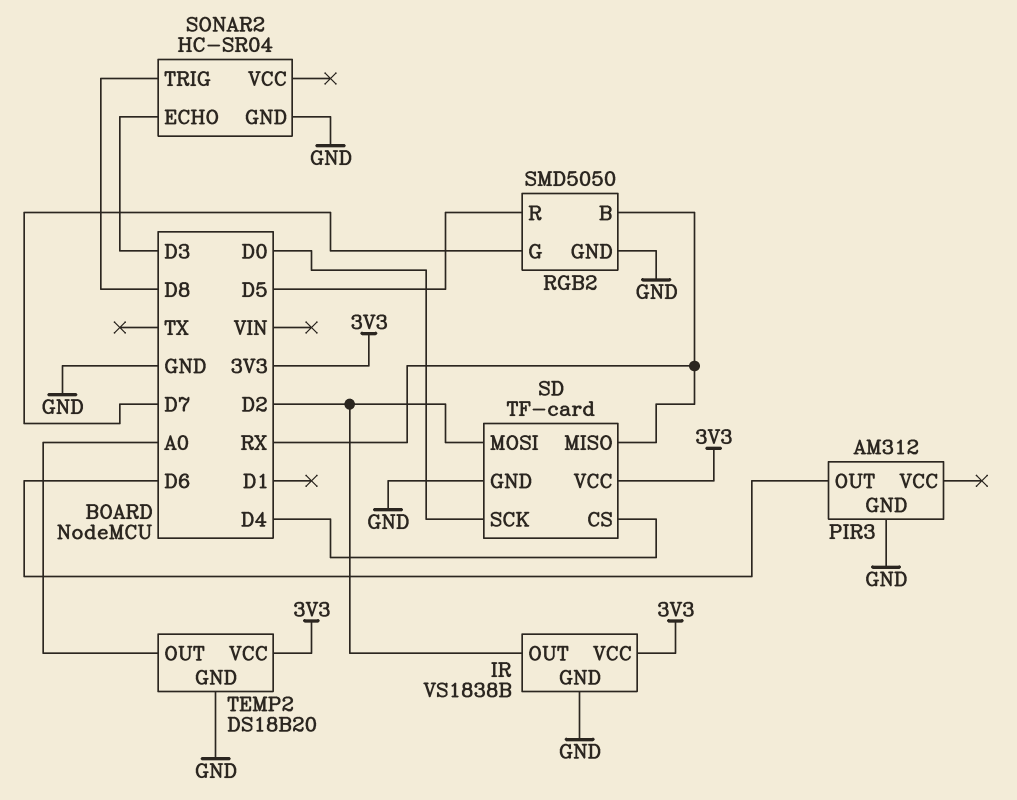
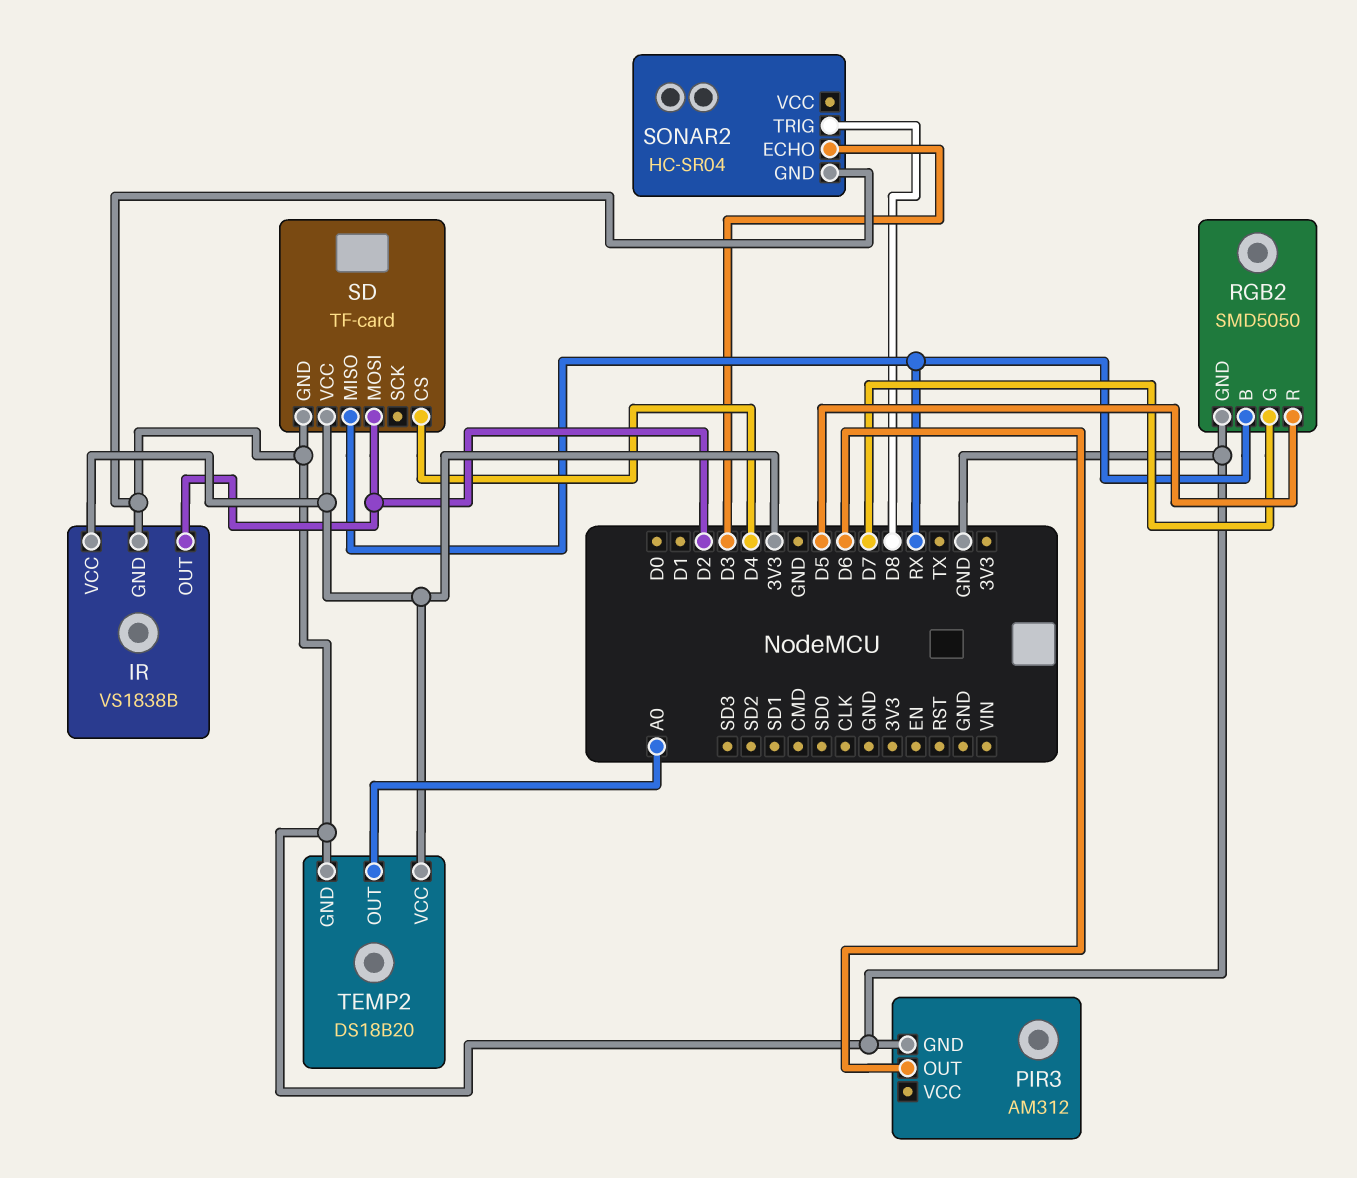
SD pin SCK: D0 -> none

